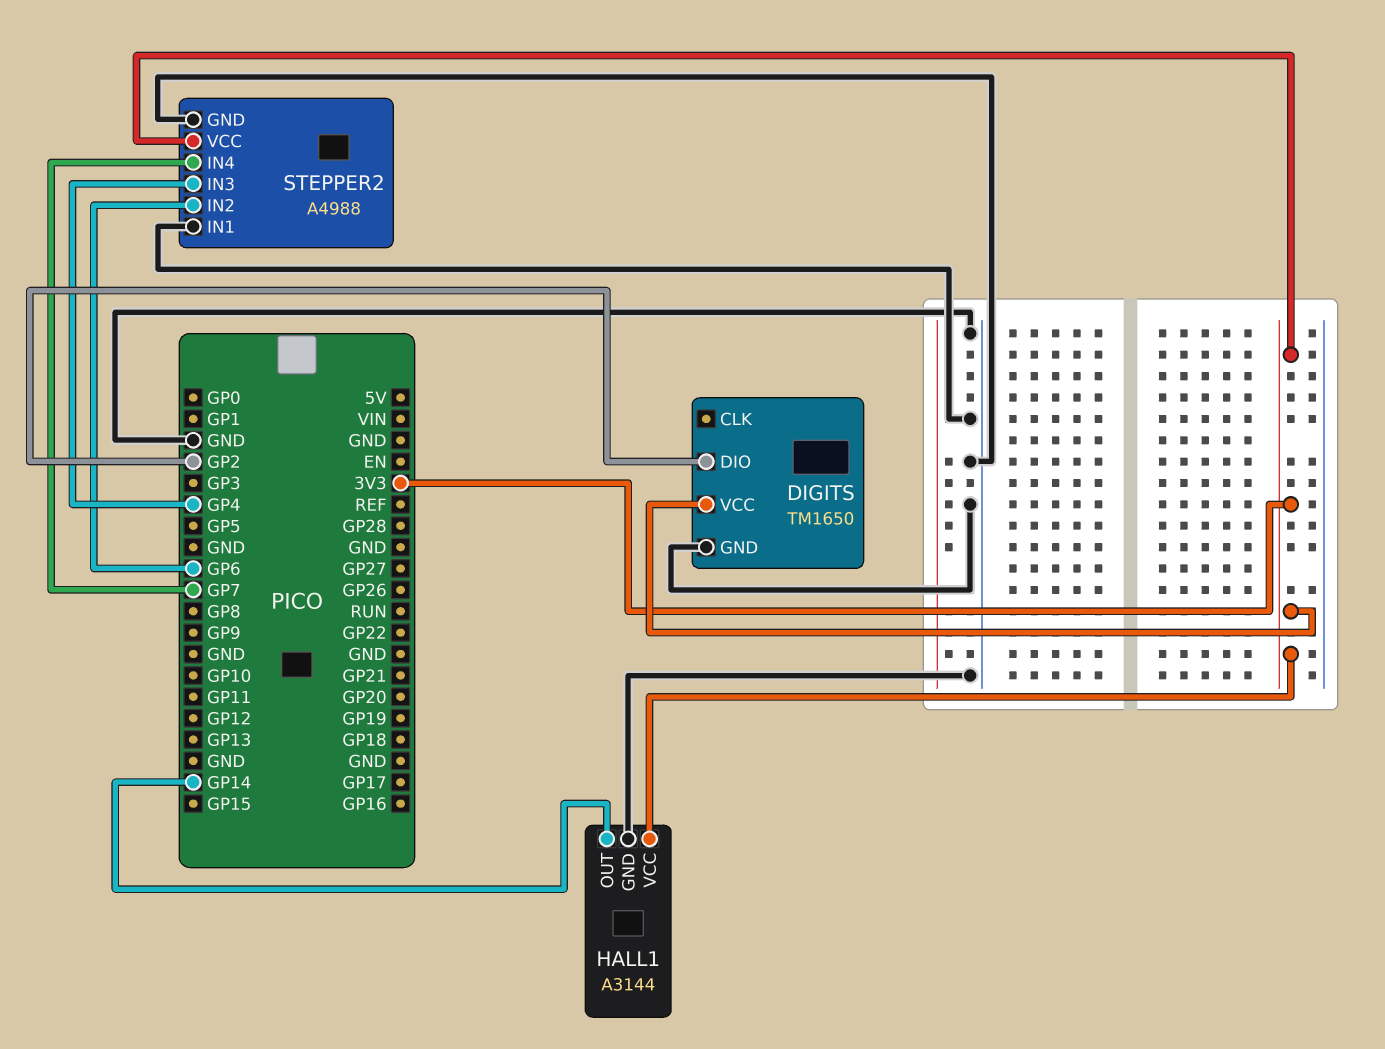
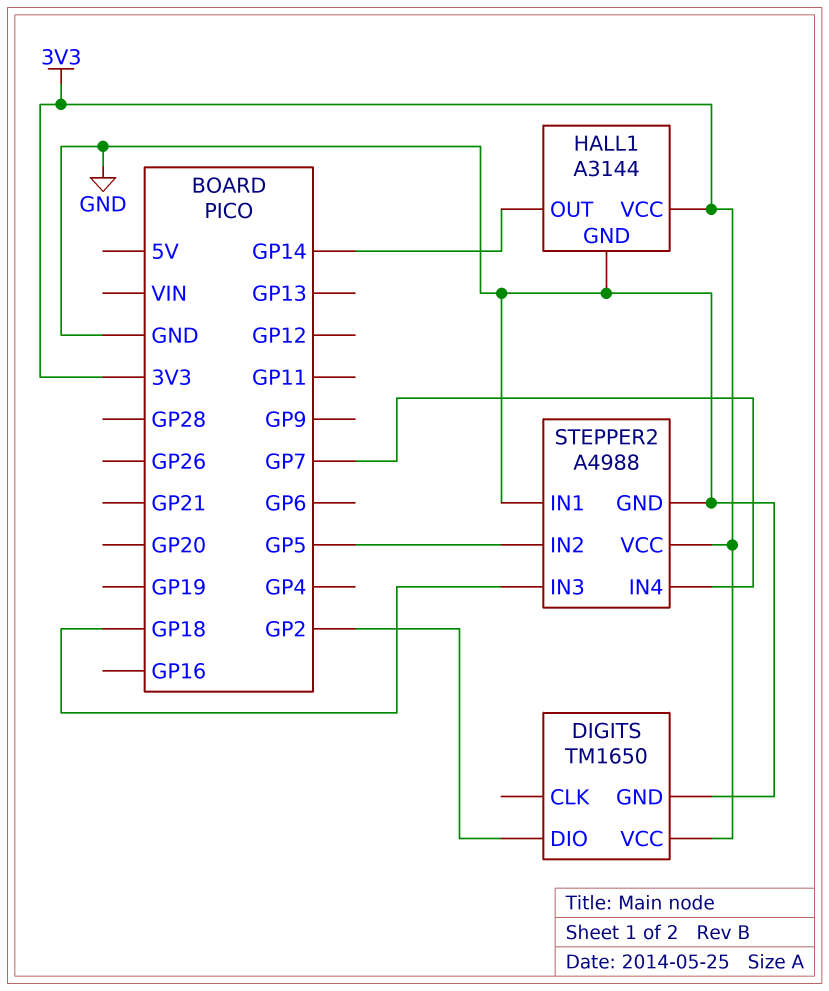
STEPPER2 pin IN2: GP6 -> GP5
STEPPER2 pin IN3: GP4 -> GP18

